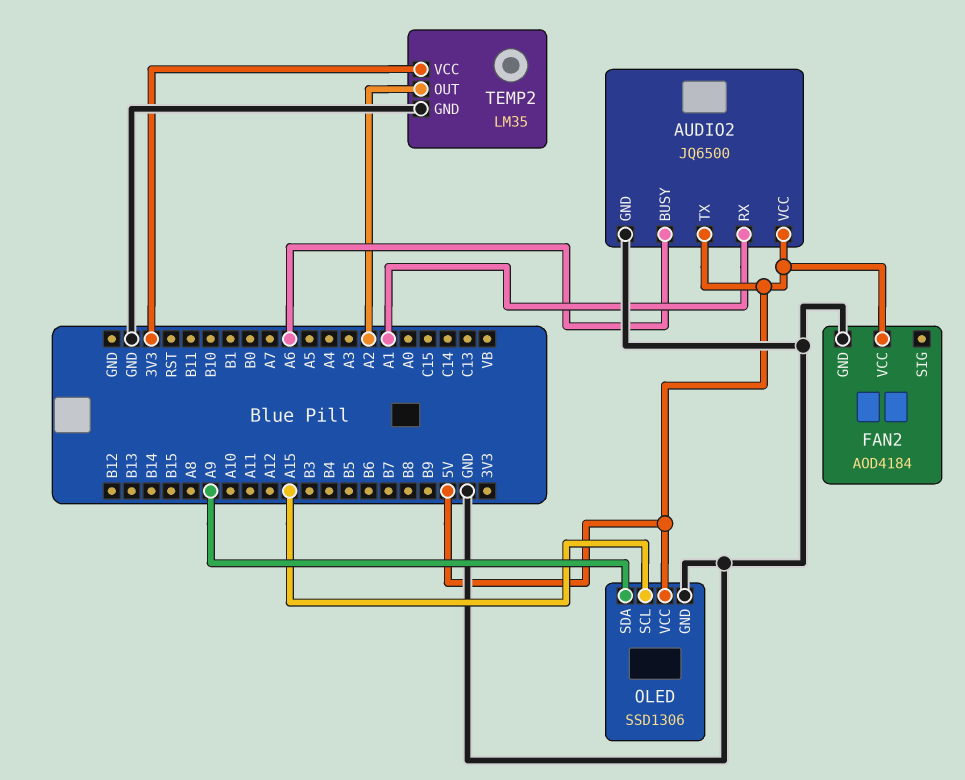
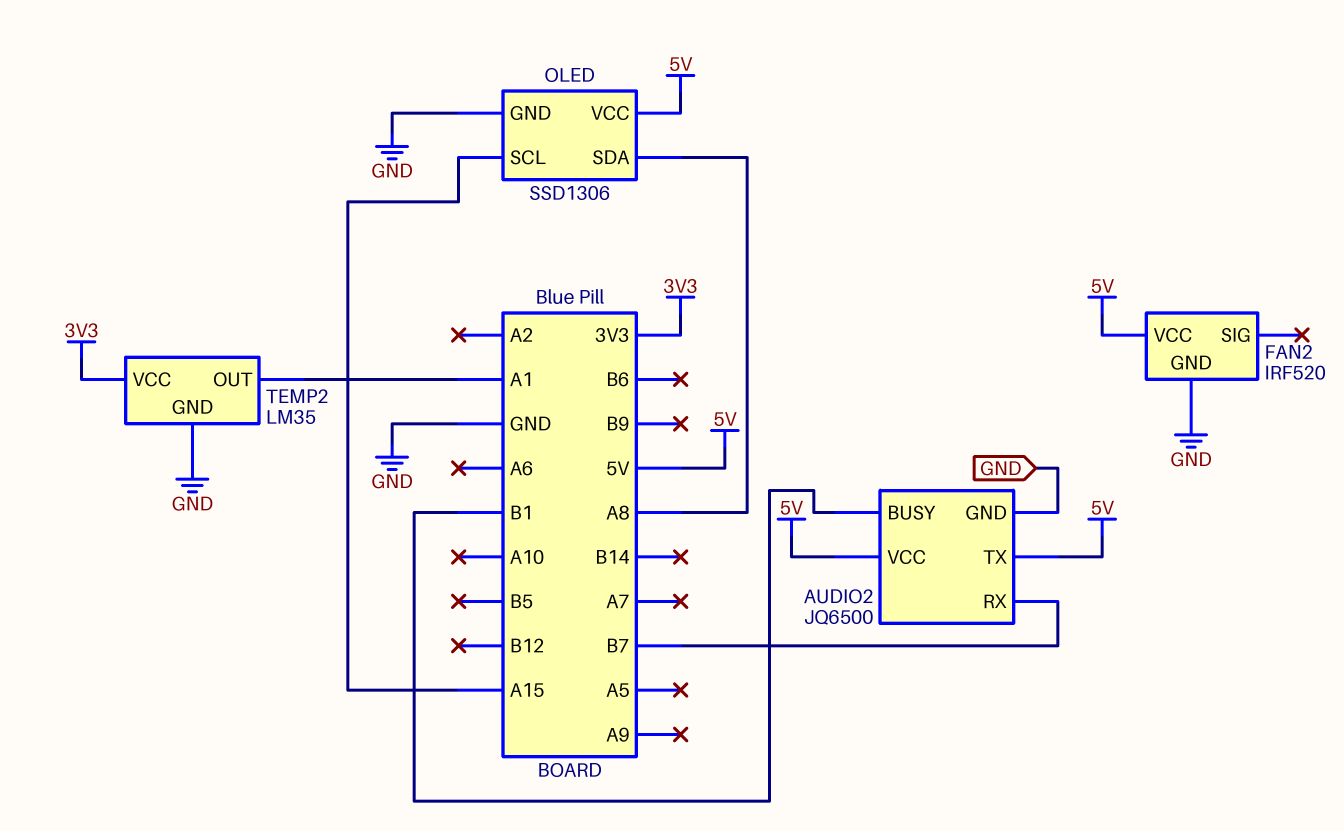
AUDIO2 pin BUSY: A6 -> B1
AUDIO2 pin RX: A1 -> B7
FAN2: AOD4184 -> IRF520
OLED pin SDA: A9 -> A8
TEMP2 pin OUT: A2 -> A1

